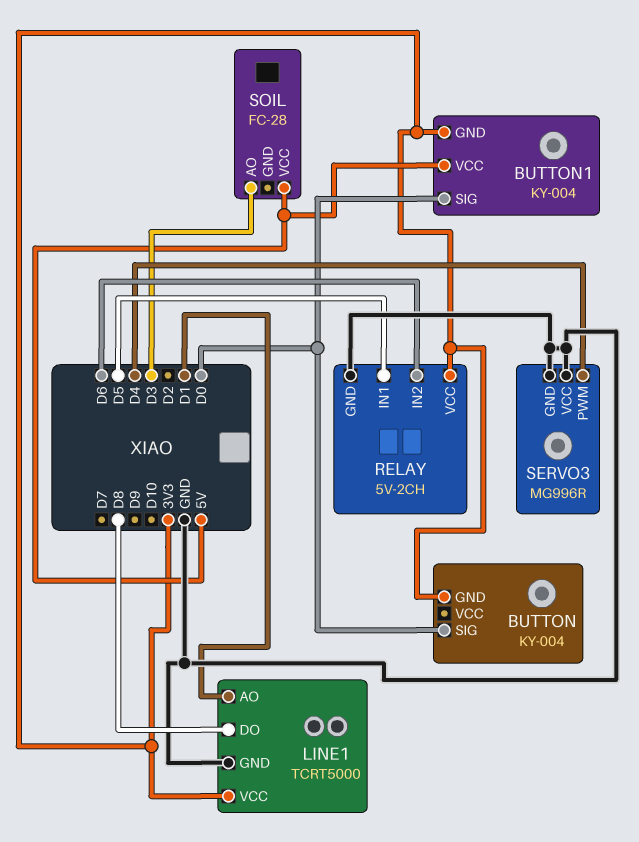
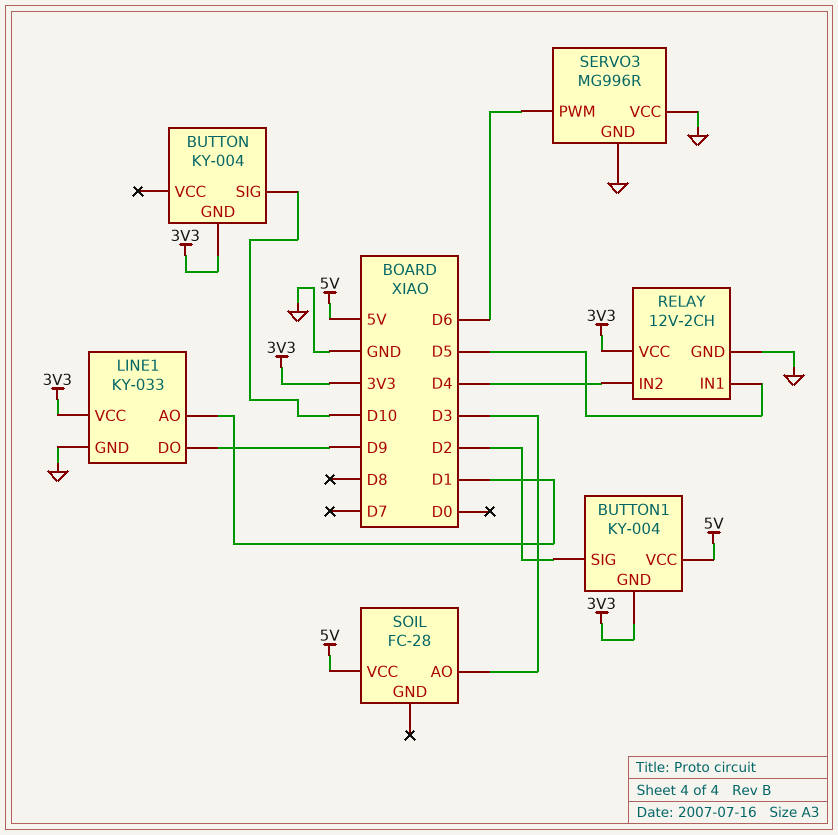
BUTTON pin SIG: D0 -> D10
BUTTON1 pin SIG: D0 -> D2
LINE1: TCRT5000 -> KY-033
LINE1 pin DO: D8 -> D9
RELAY: 5V-2CH -> 12V-2CH
RELAY pin IN2: D6 -> D4
SERVO3 pin PWM: D4 -> D6

